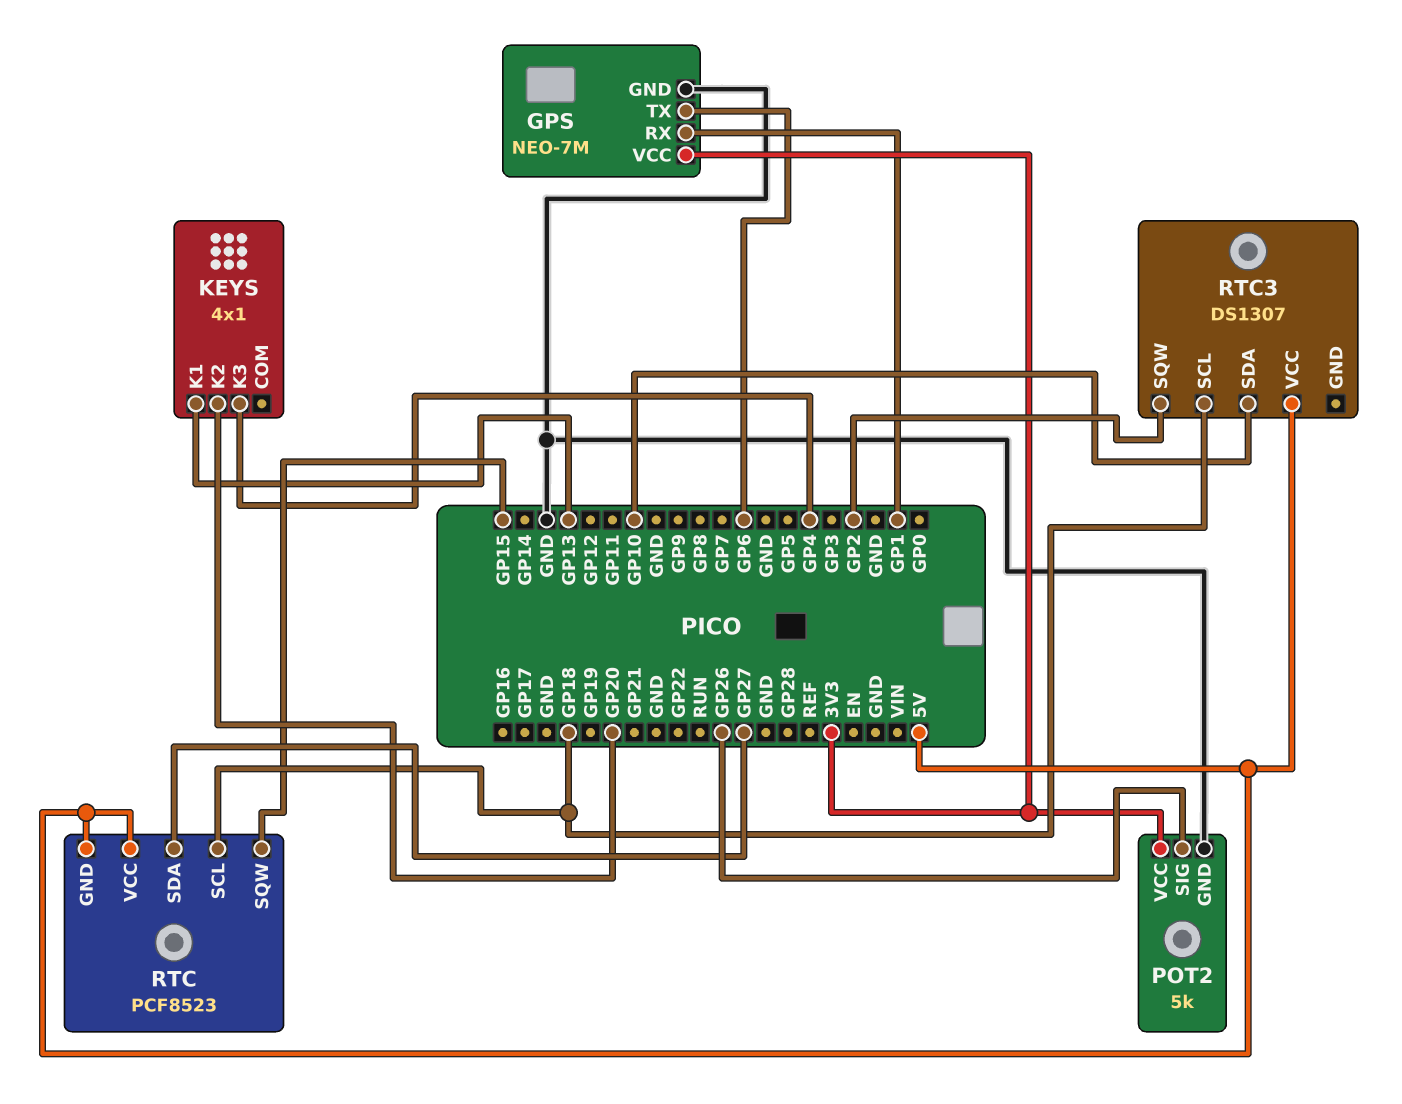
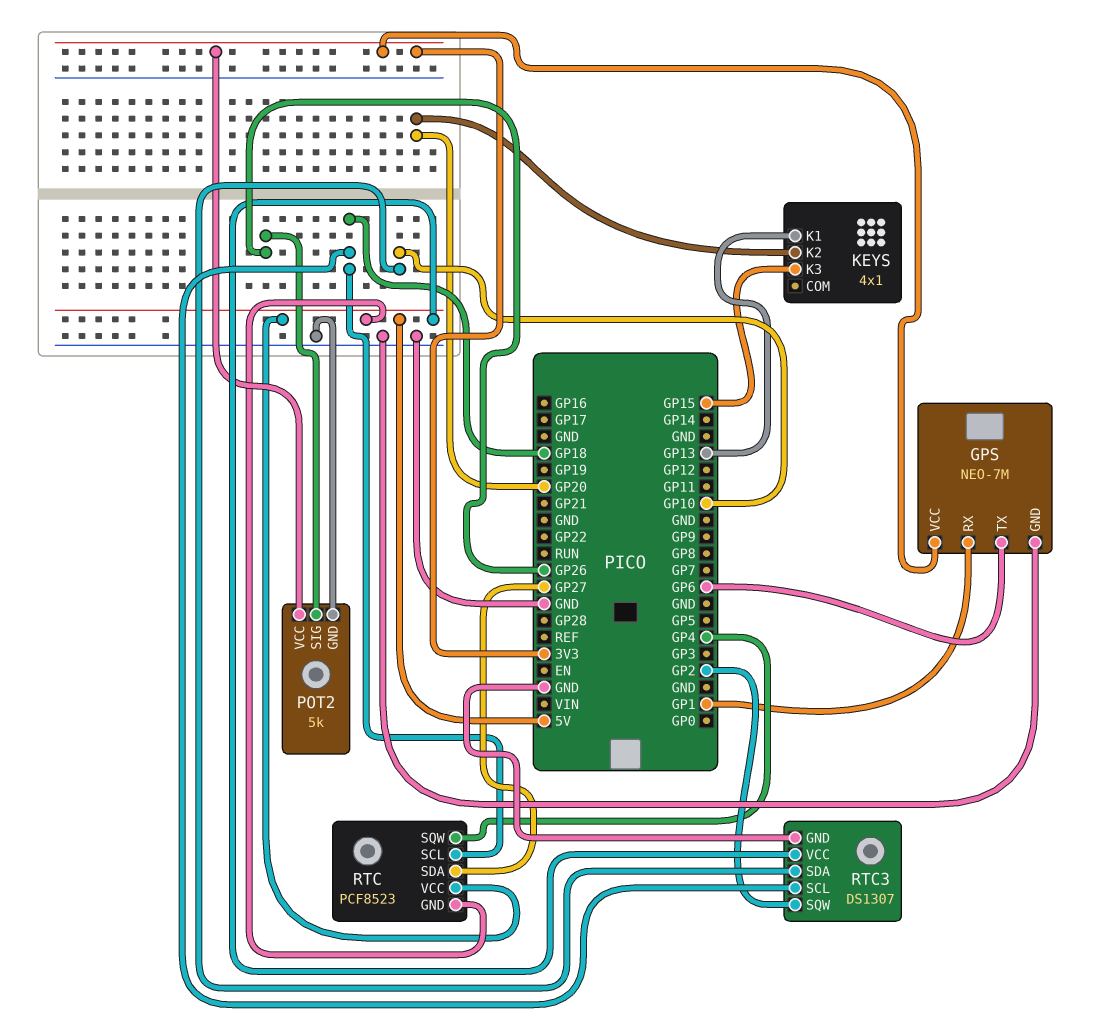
KEYS pin K3: GP4 -> GP15
RTC pin SQW: GP15 -> GP4
RTC3 pin GND: none -> GND

